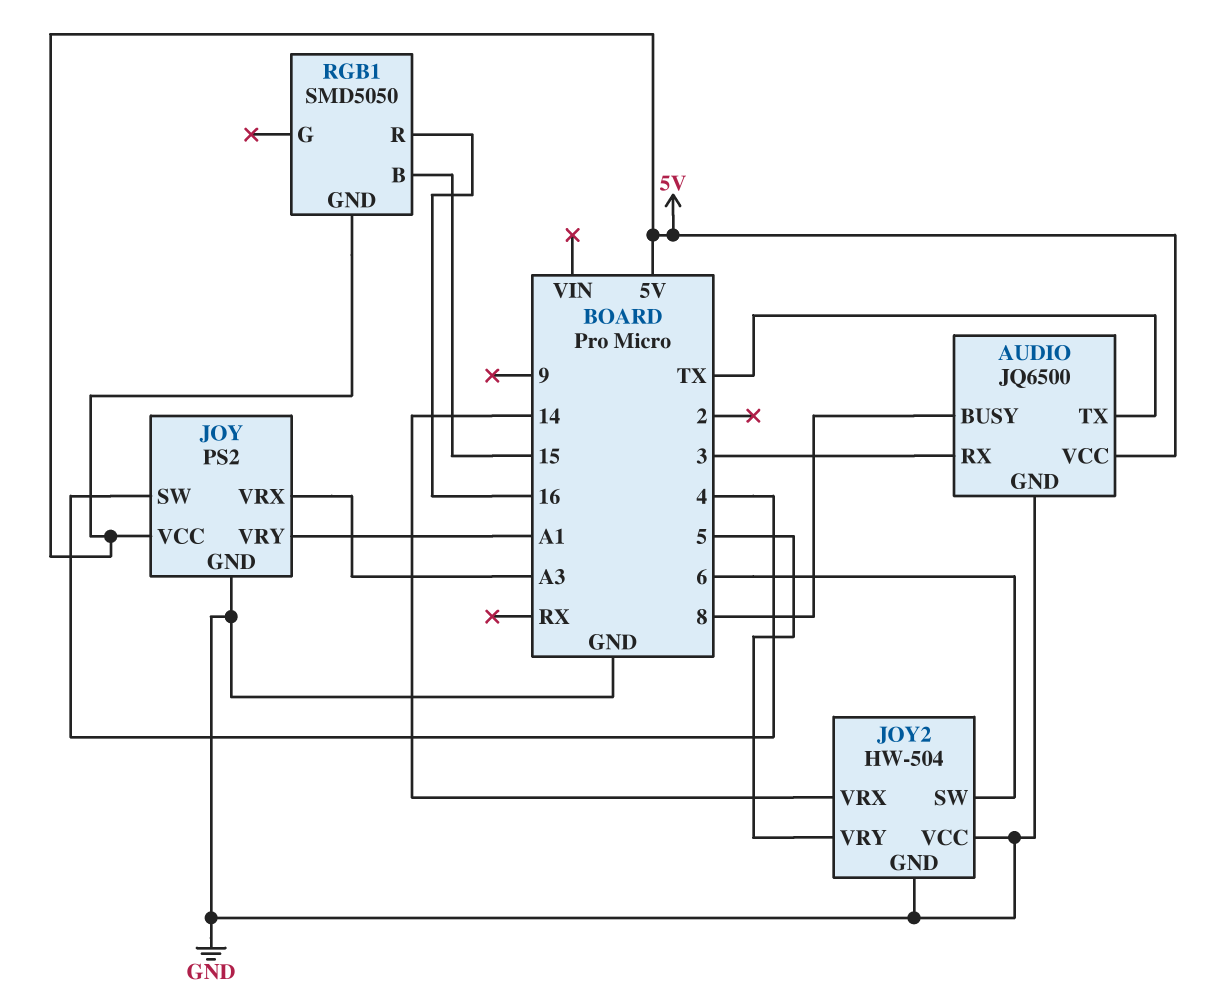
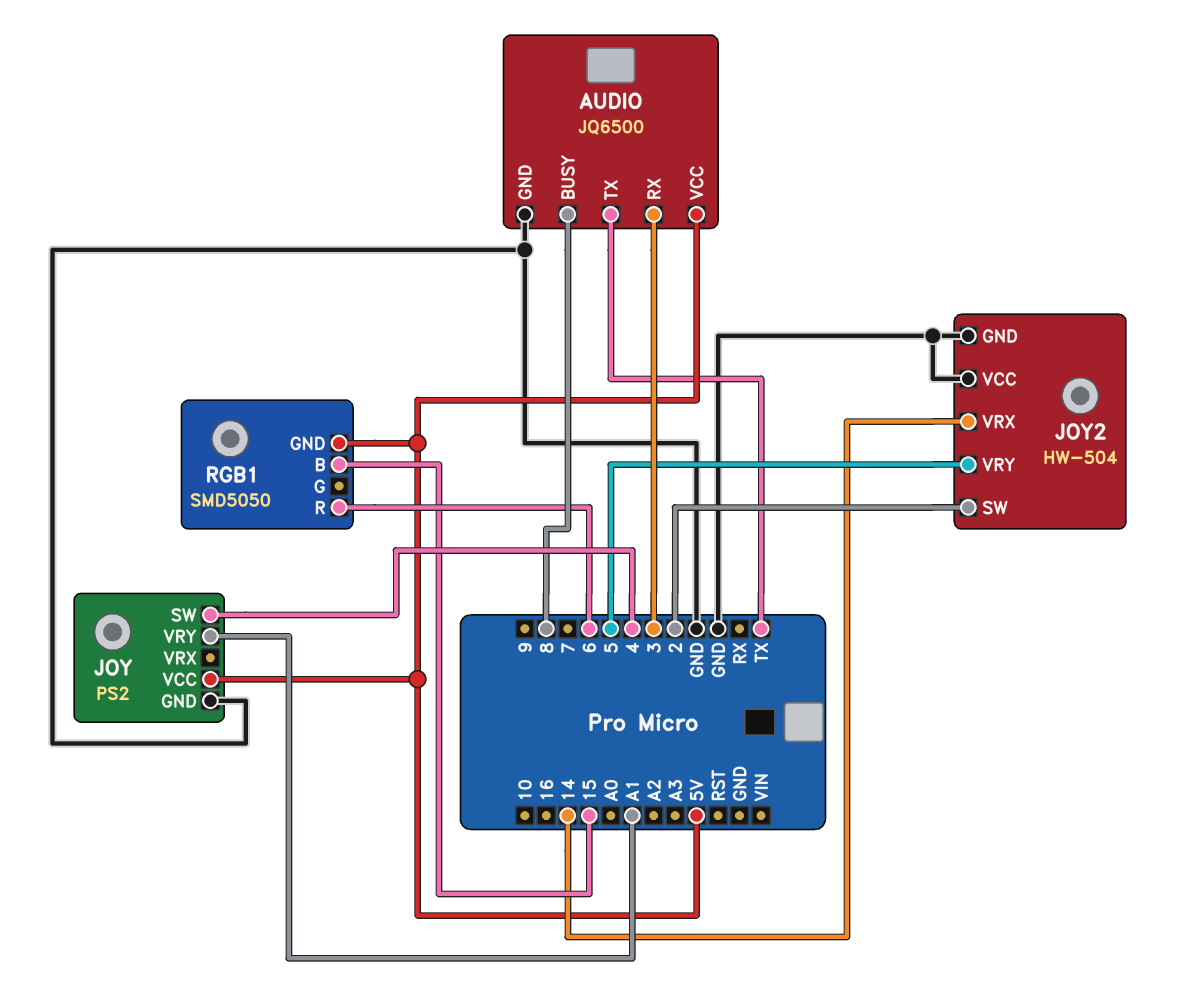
JOY pin VRX: A3 -> none
JOY2 pin SW: 6 -> 2
RGB1 pin R: 16 -> 6

